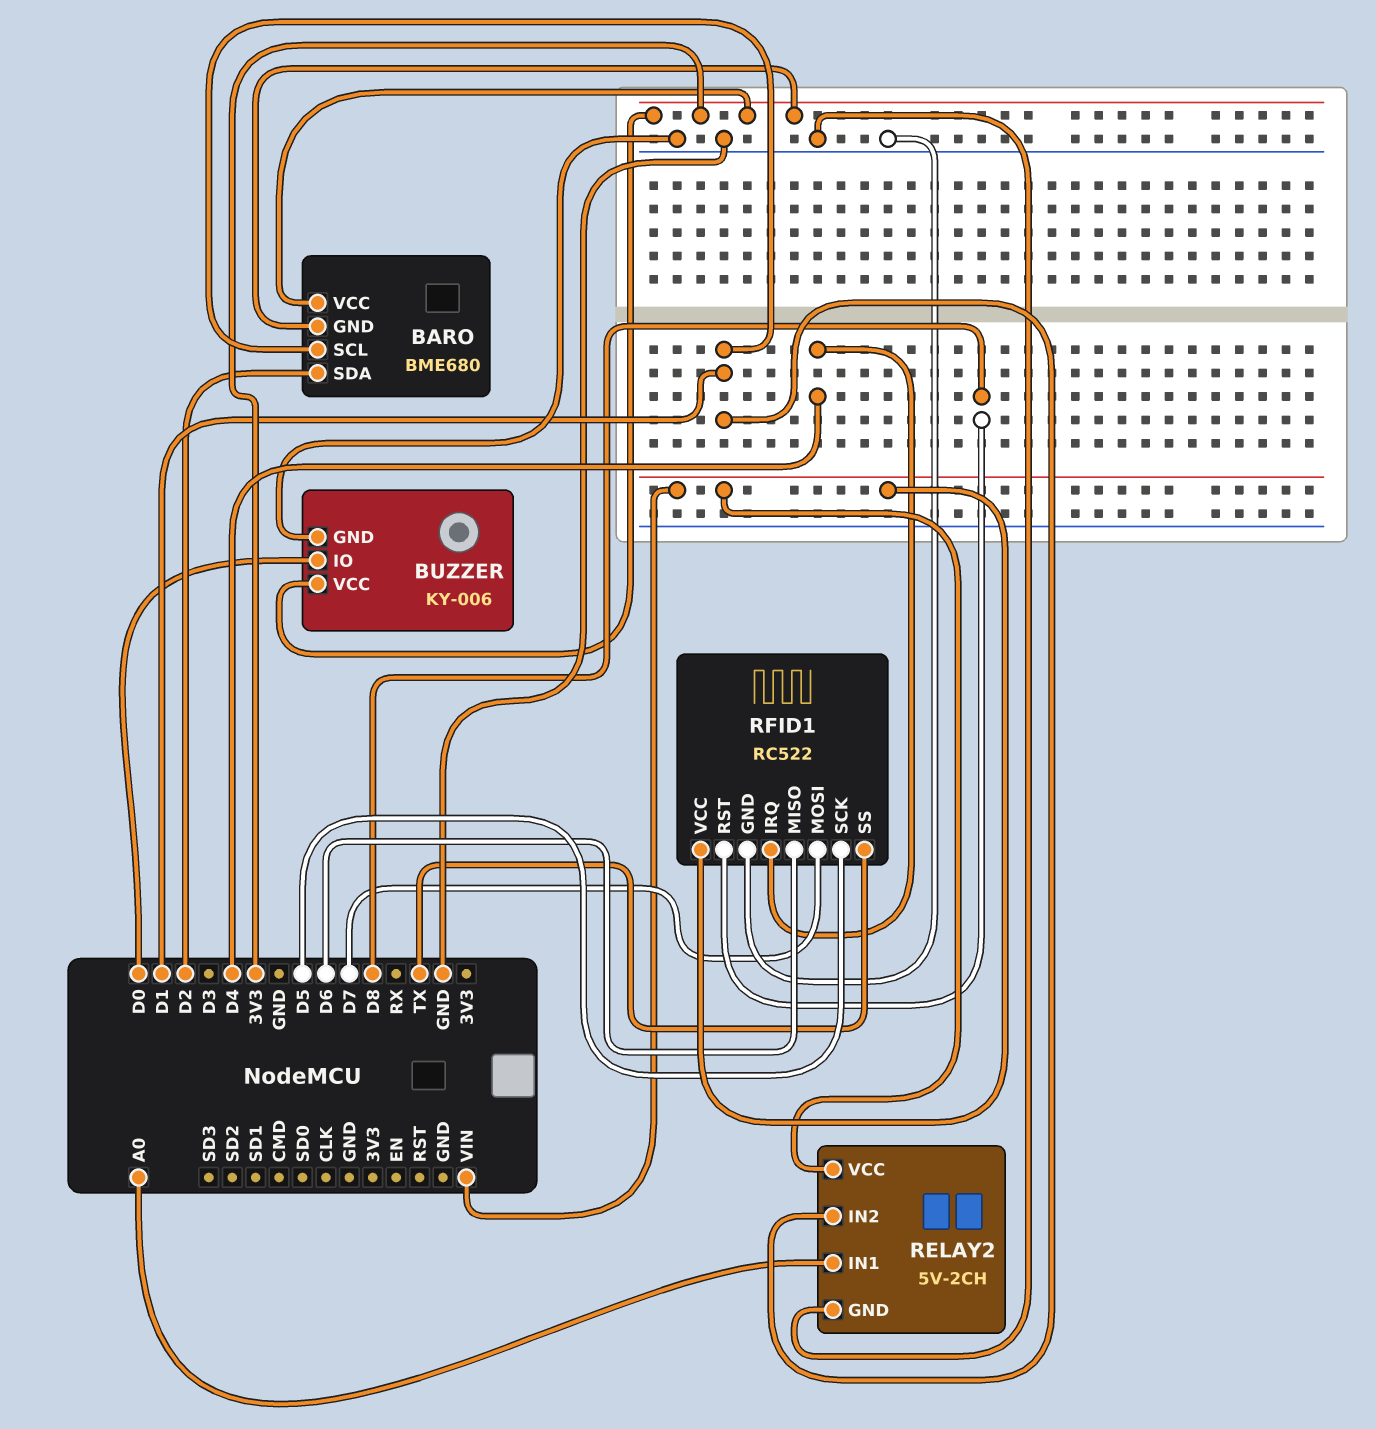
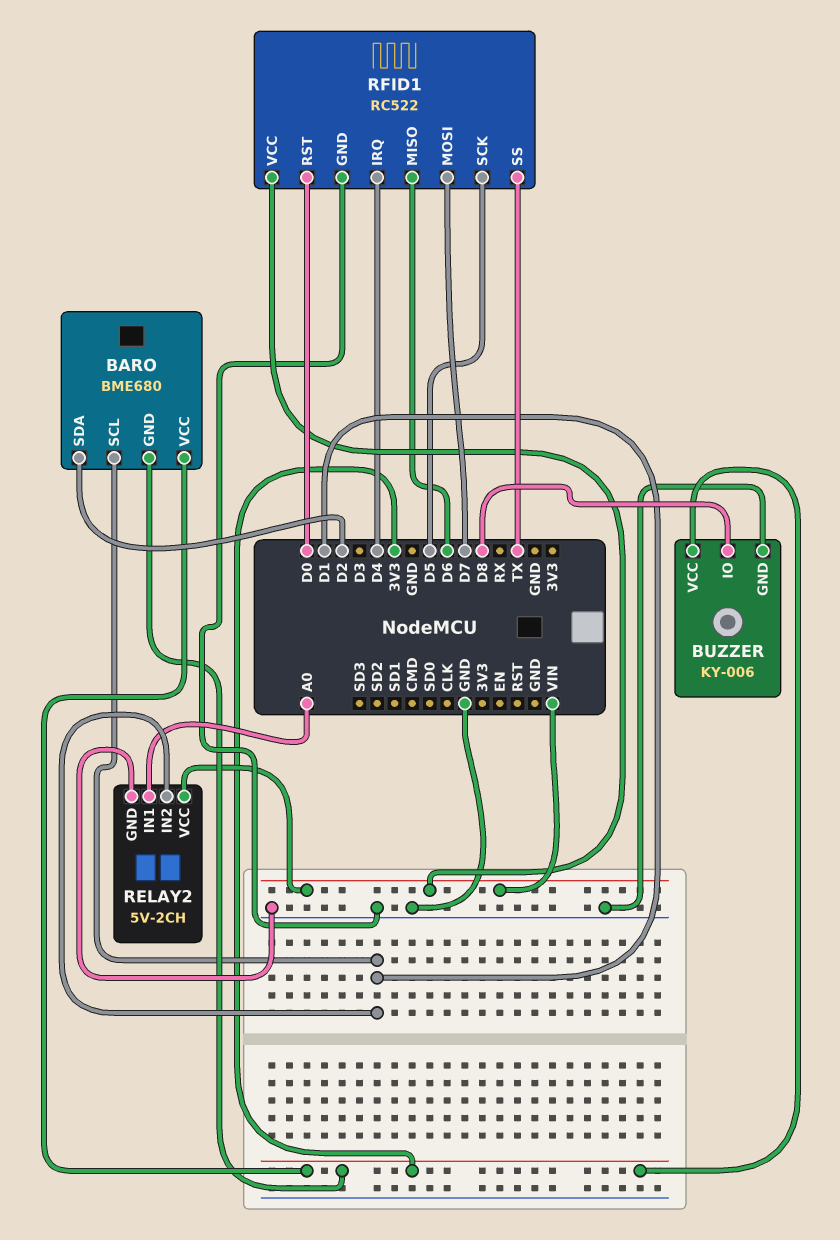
BUZZER pin IO: D0 -> D8
RFID1 pin RST: D8 -> D0

